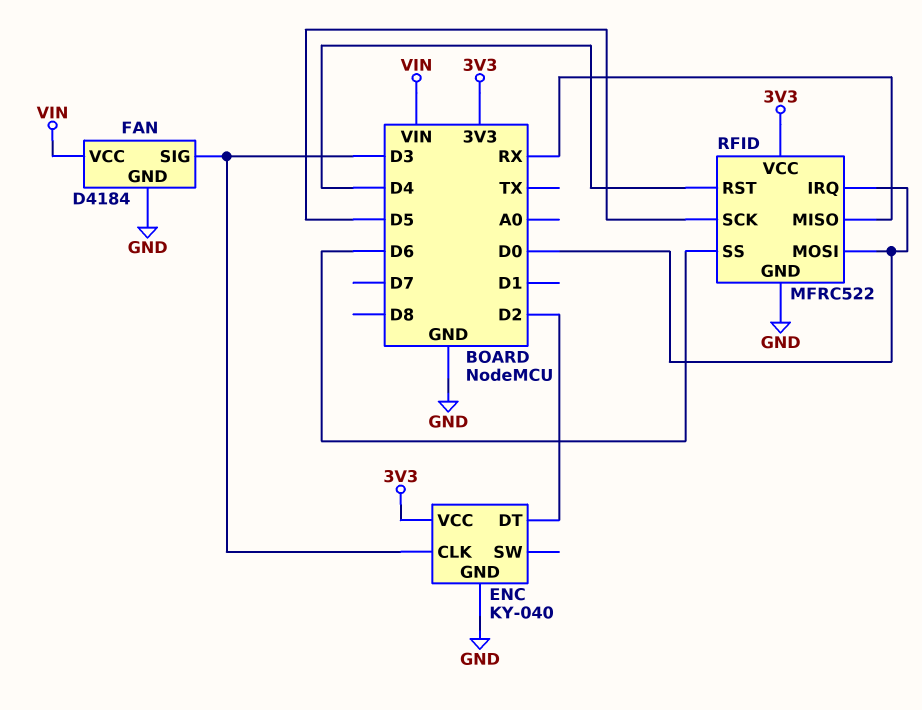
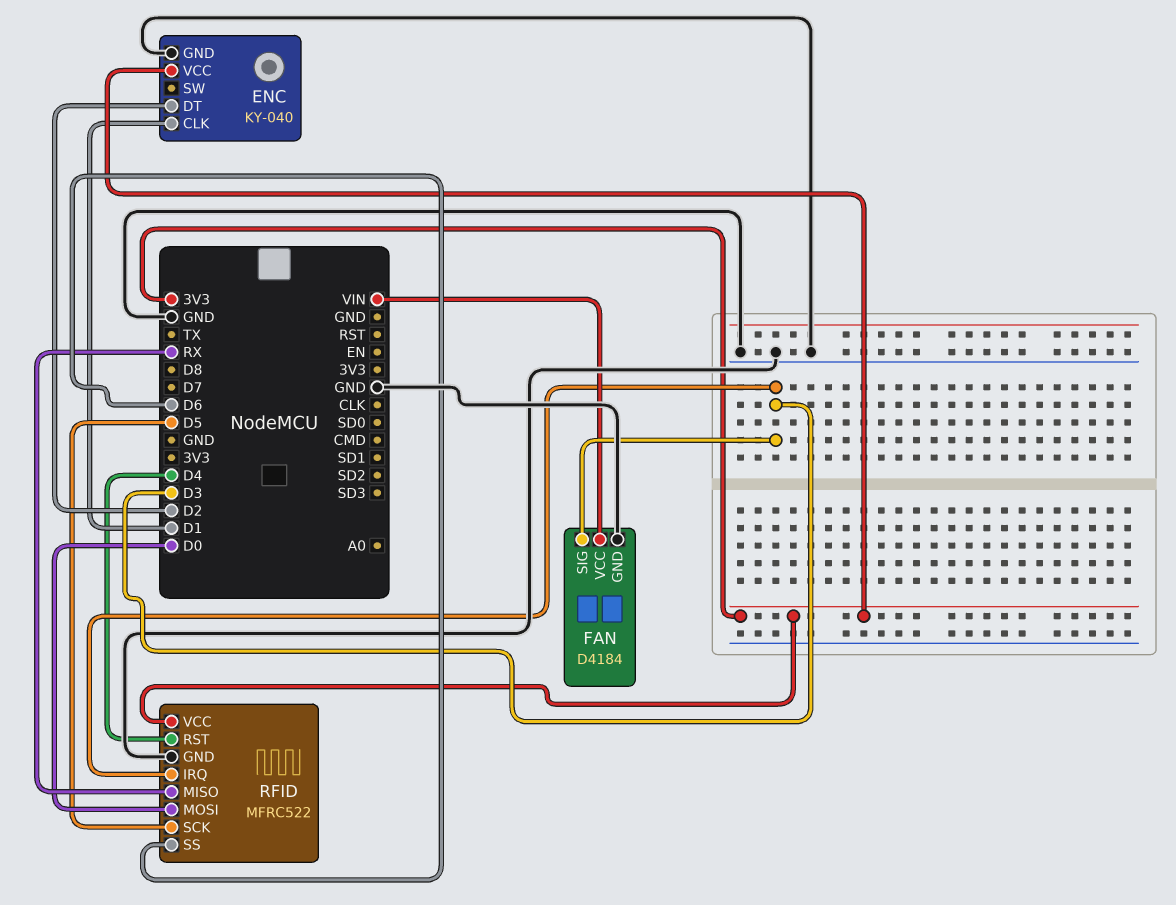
ENC pin CLK: D3 -> D1
RFID pin IRQ: D0 -> D3

